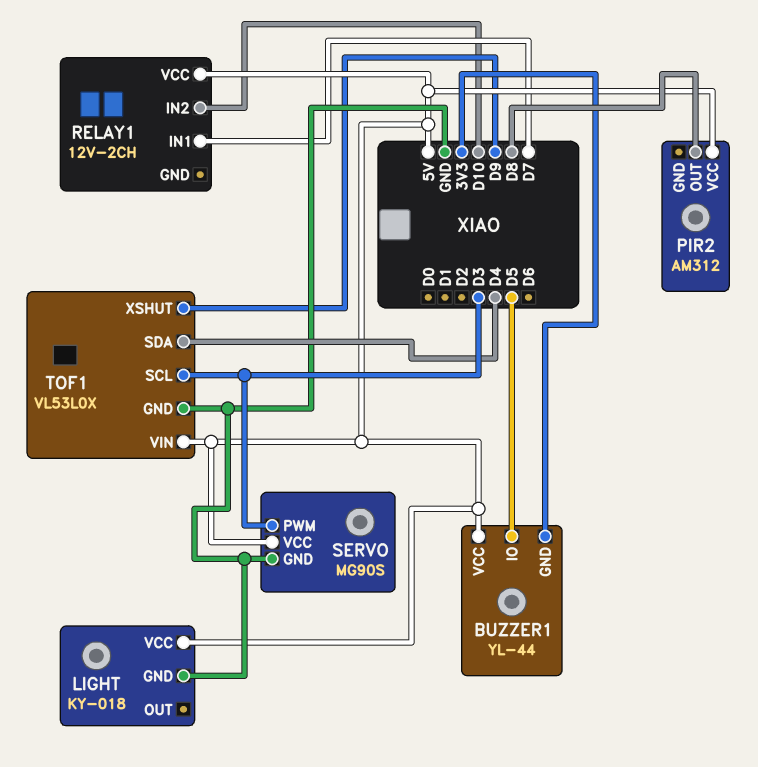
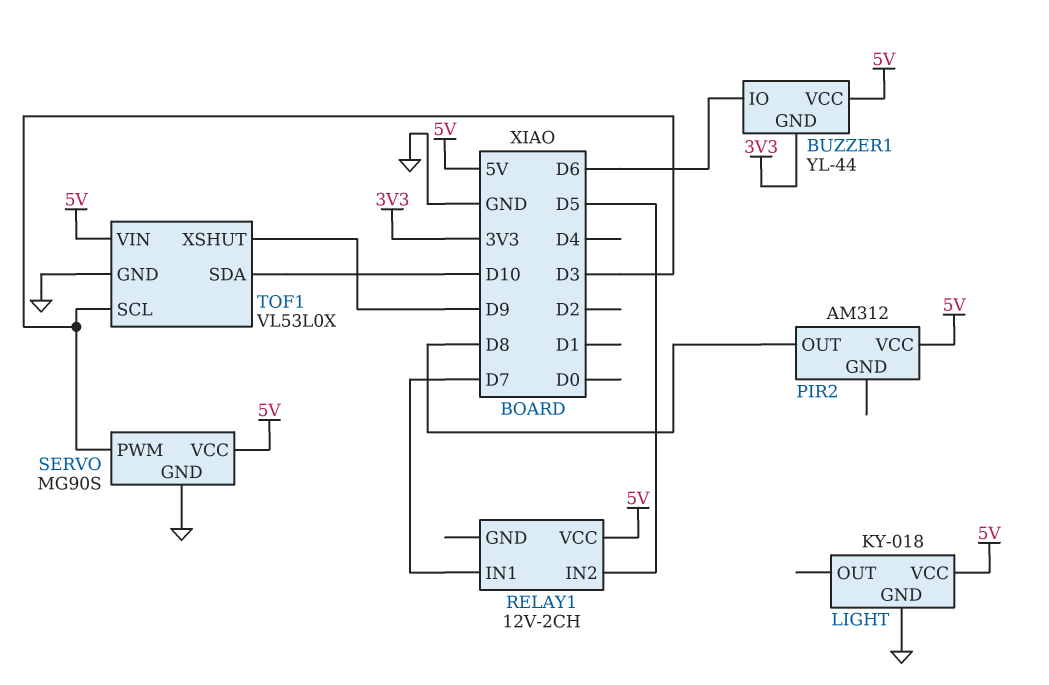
BUZZER1 pin IO: D5 -> D6
RELAY1 pin IN2: D10 -> D5
TOF1 pin SDA: D4 -> D10

